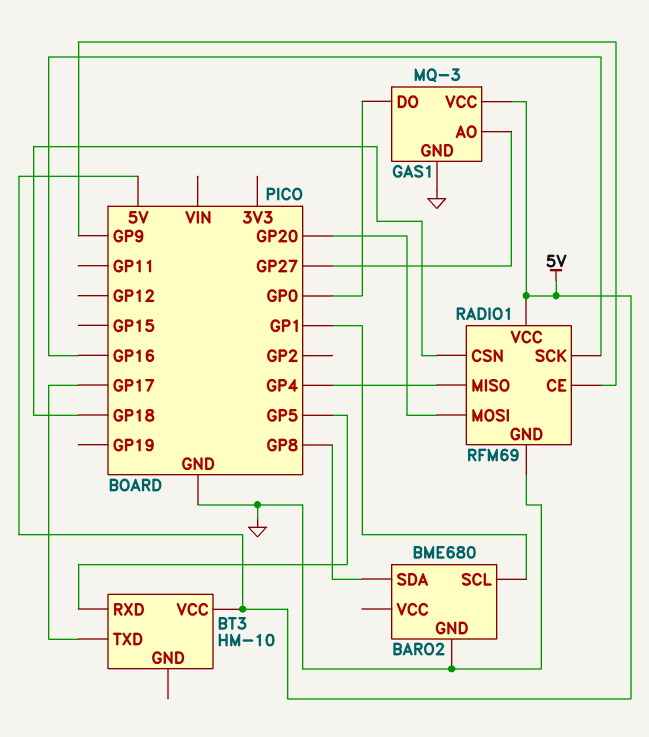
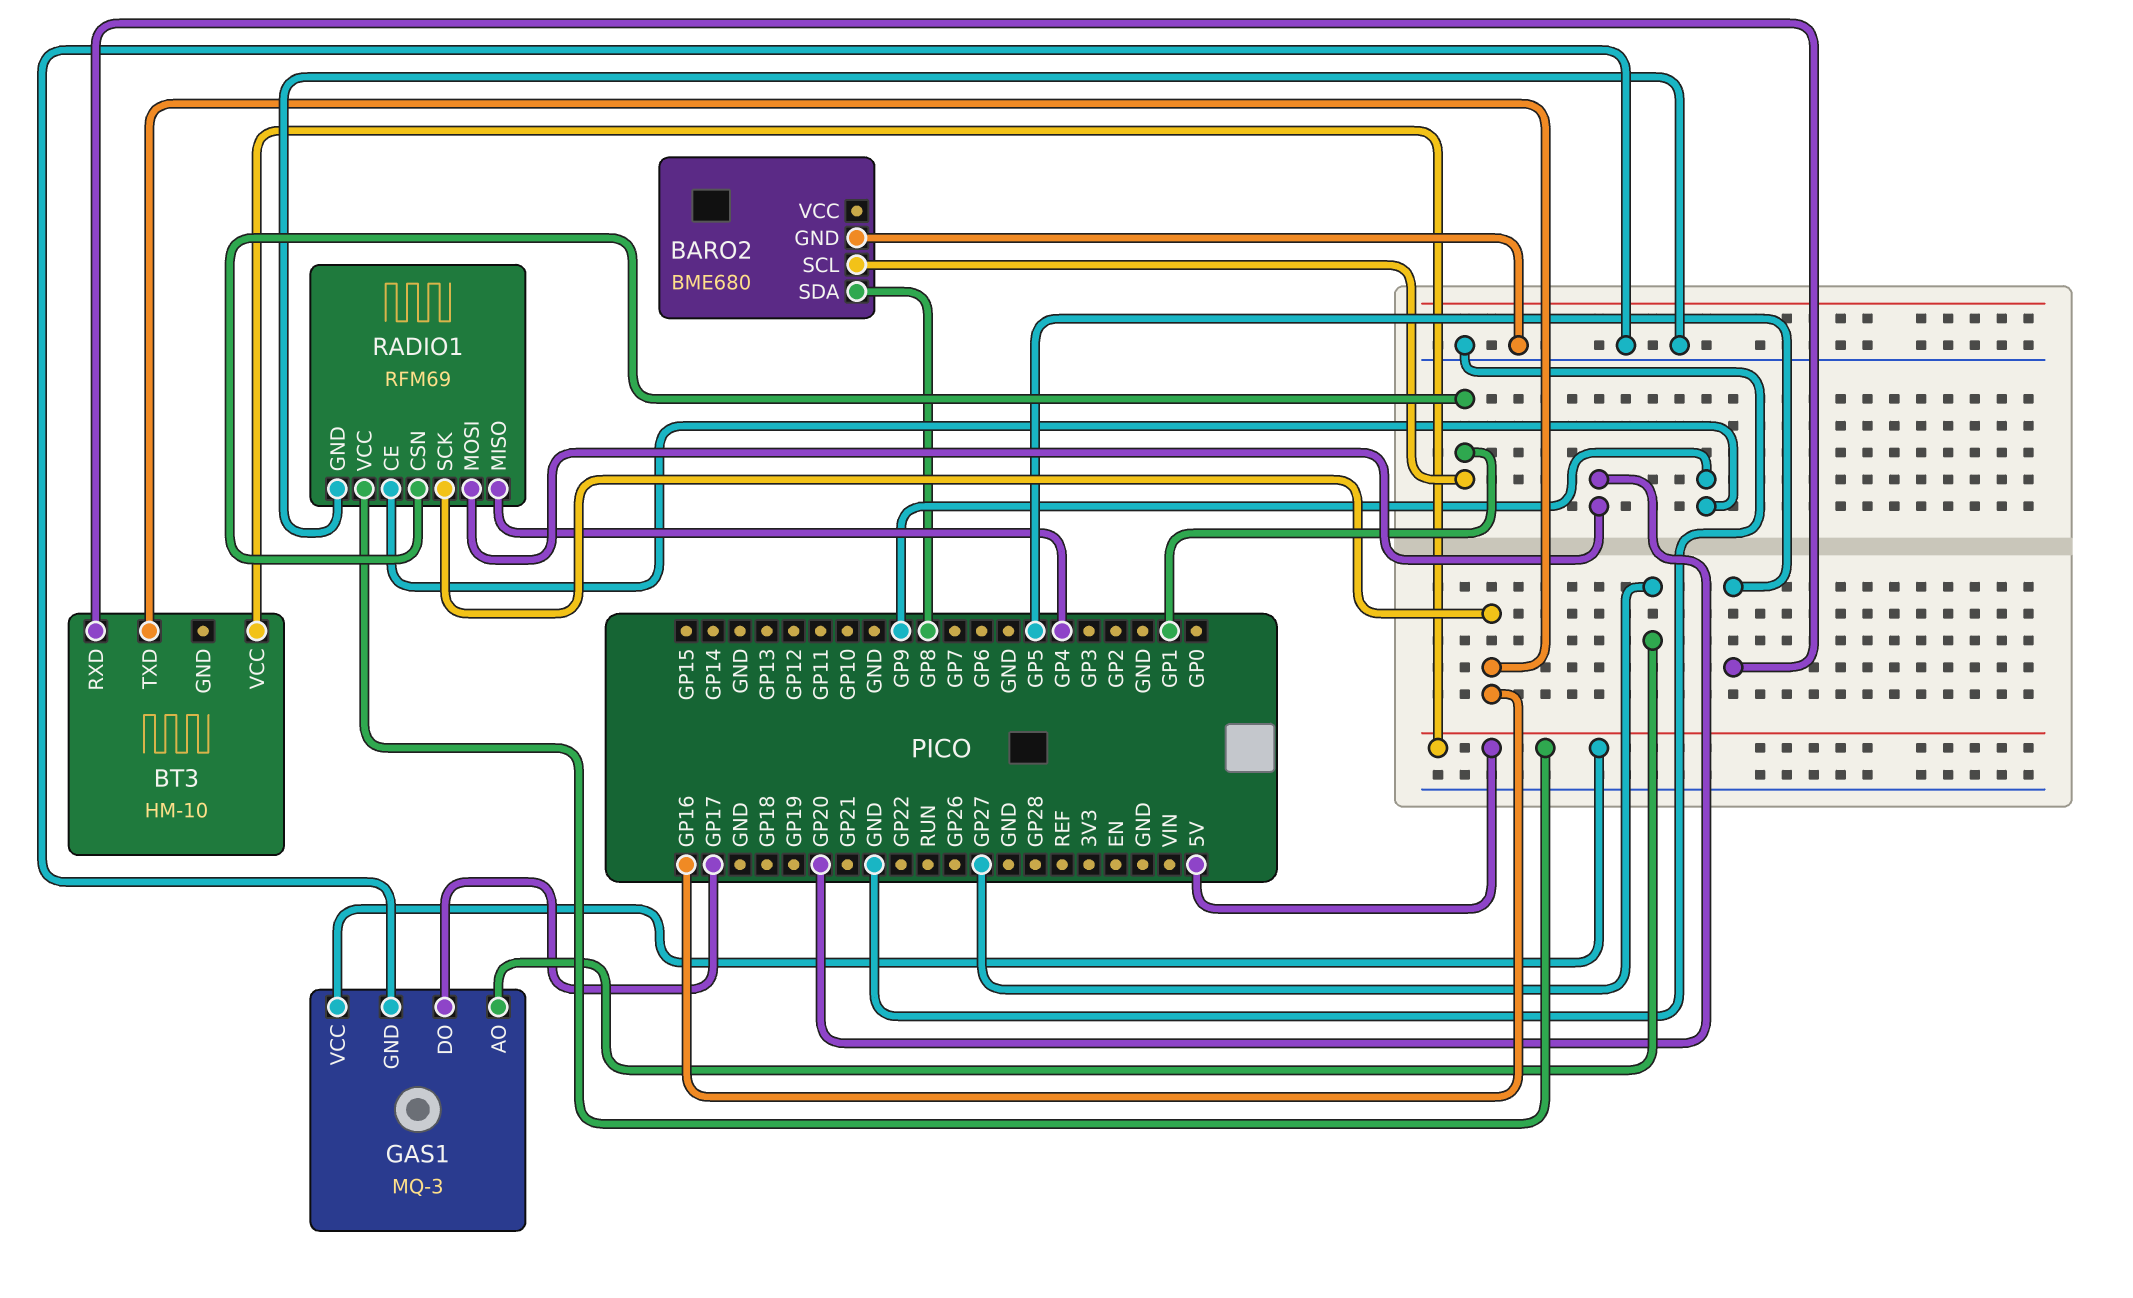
BT3 pin TXD: GP17 -> GP16
GAS1 pin DO: GP0 -> GP17
RADIO1 pin CSN: GP18 -> GP1

